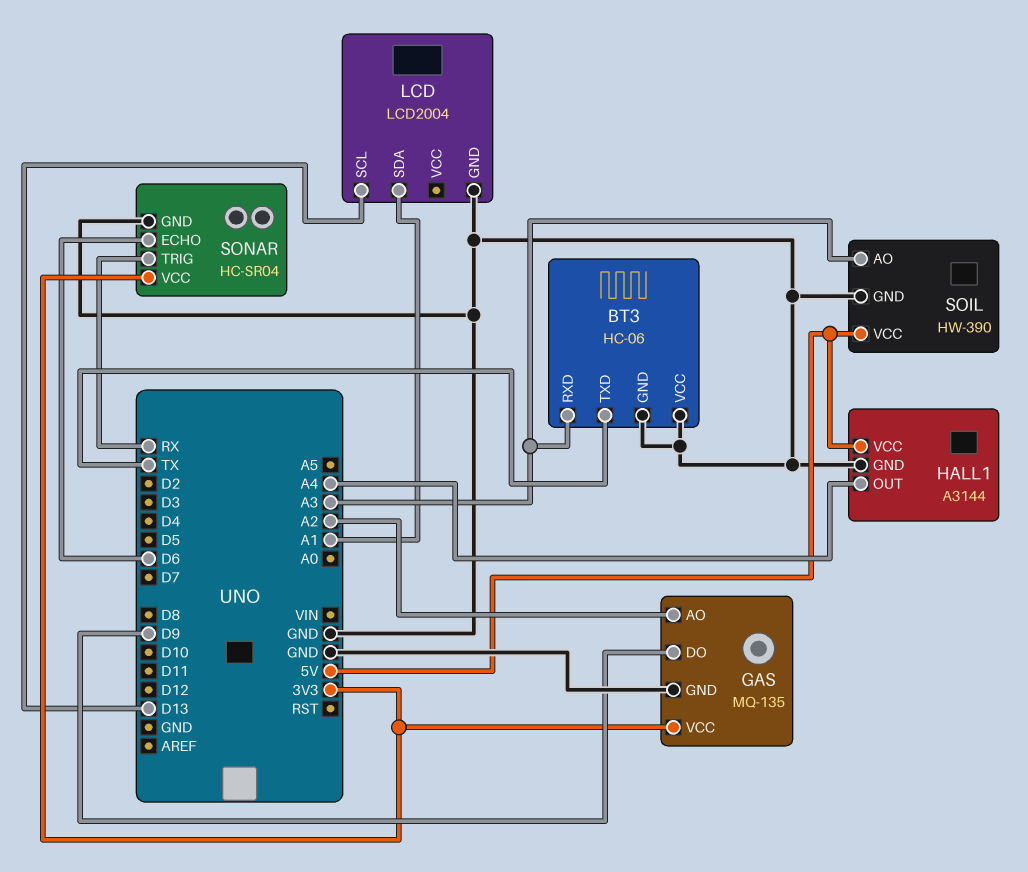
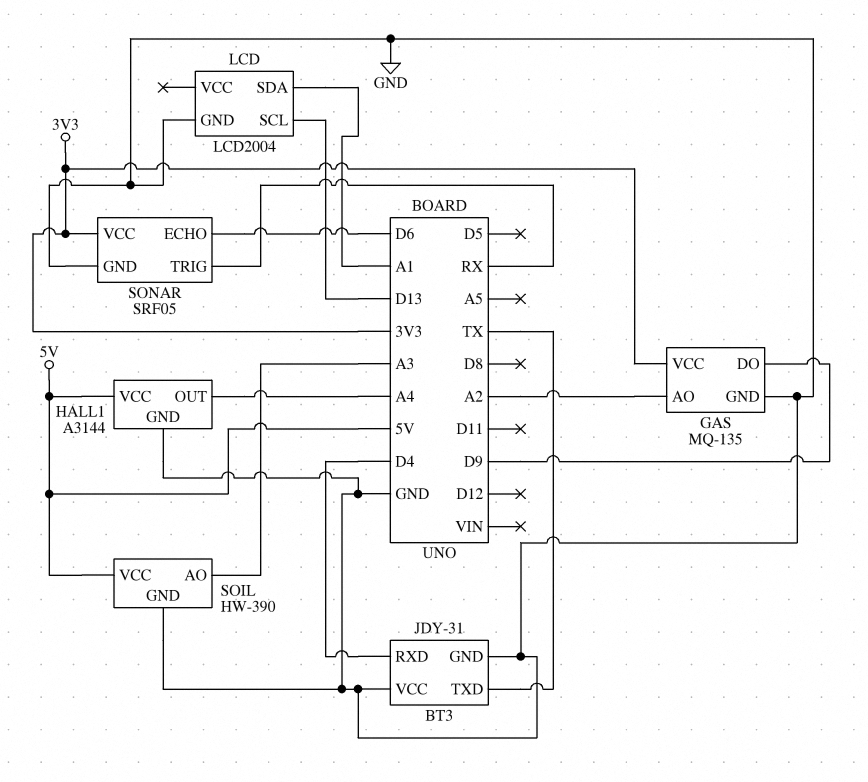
BT3: HC-06 -> JDY-31
BT3 pin RXD: A3 -> D4
SONAR: HC-SR04 -> SRF05

